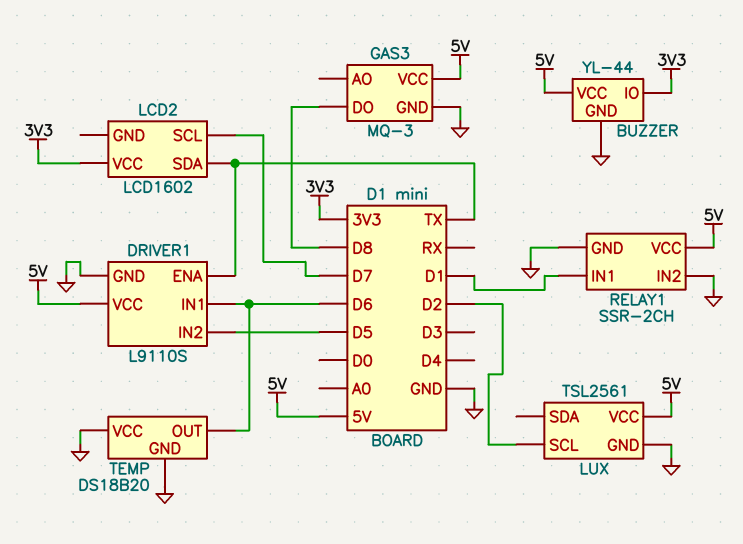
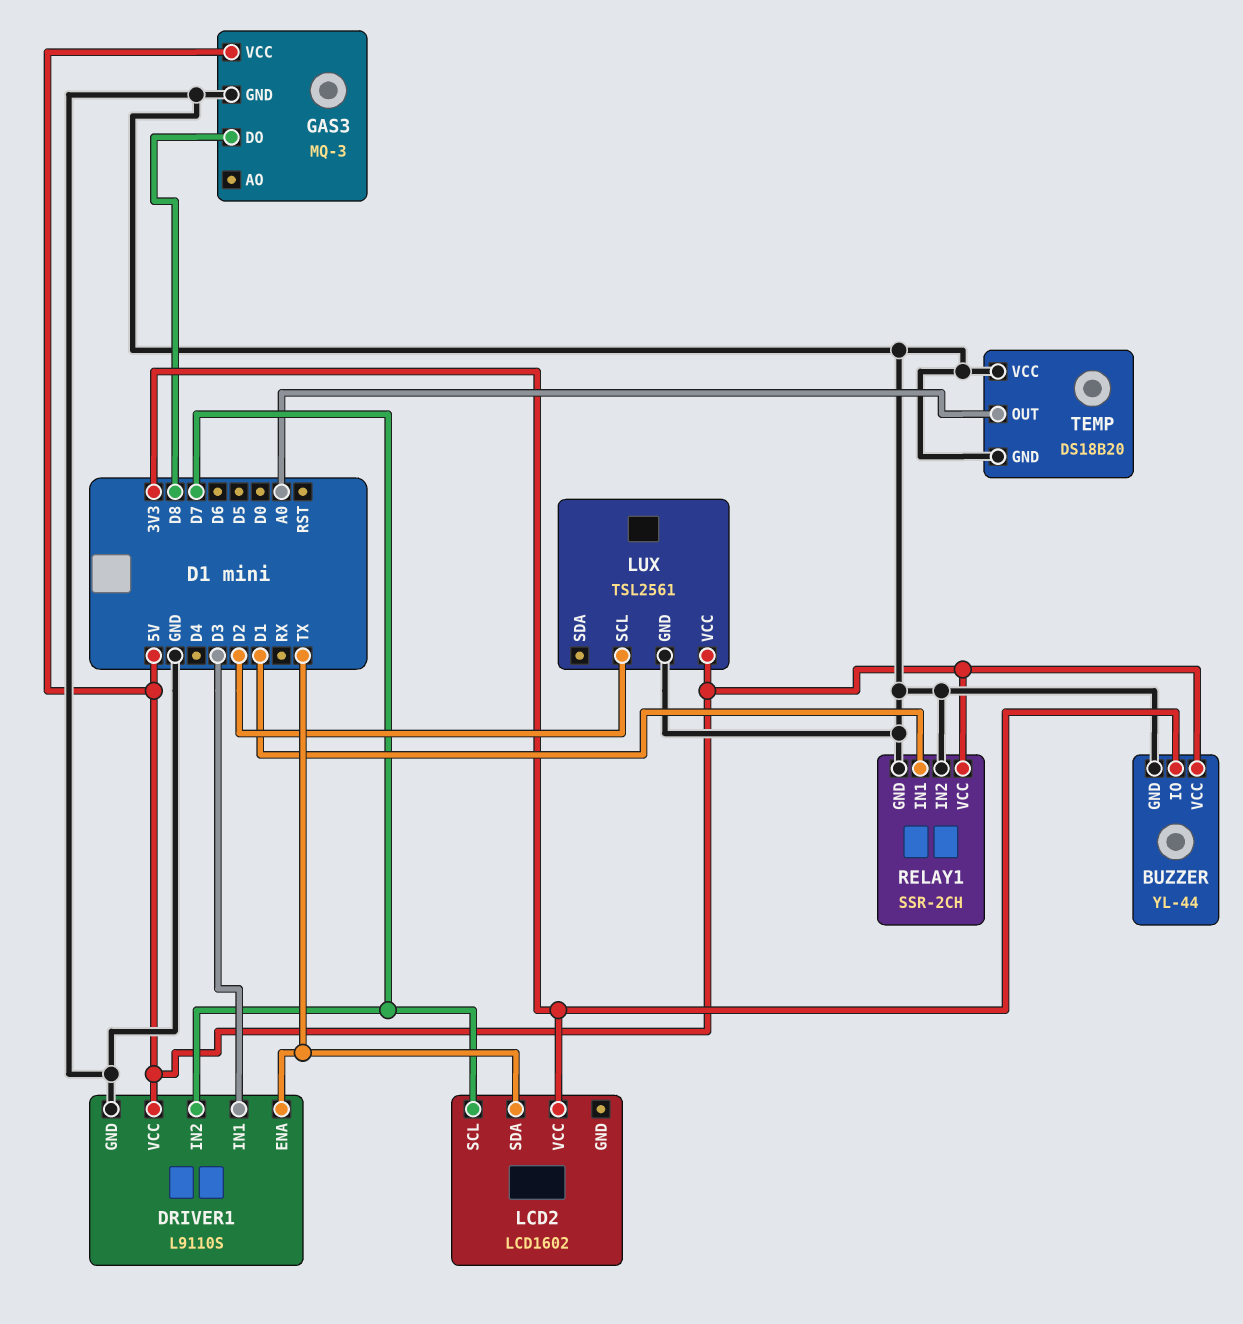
DRIVER1 pin IN1: D6 -> D3
DRIVER1 pin IN2: D5 -> D7
TEMP pin OUT: D6 -> A0

